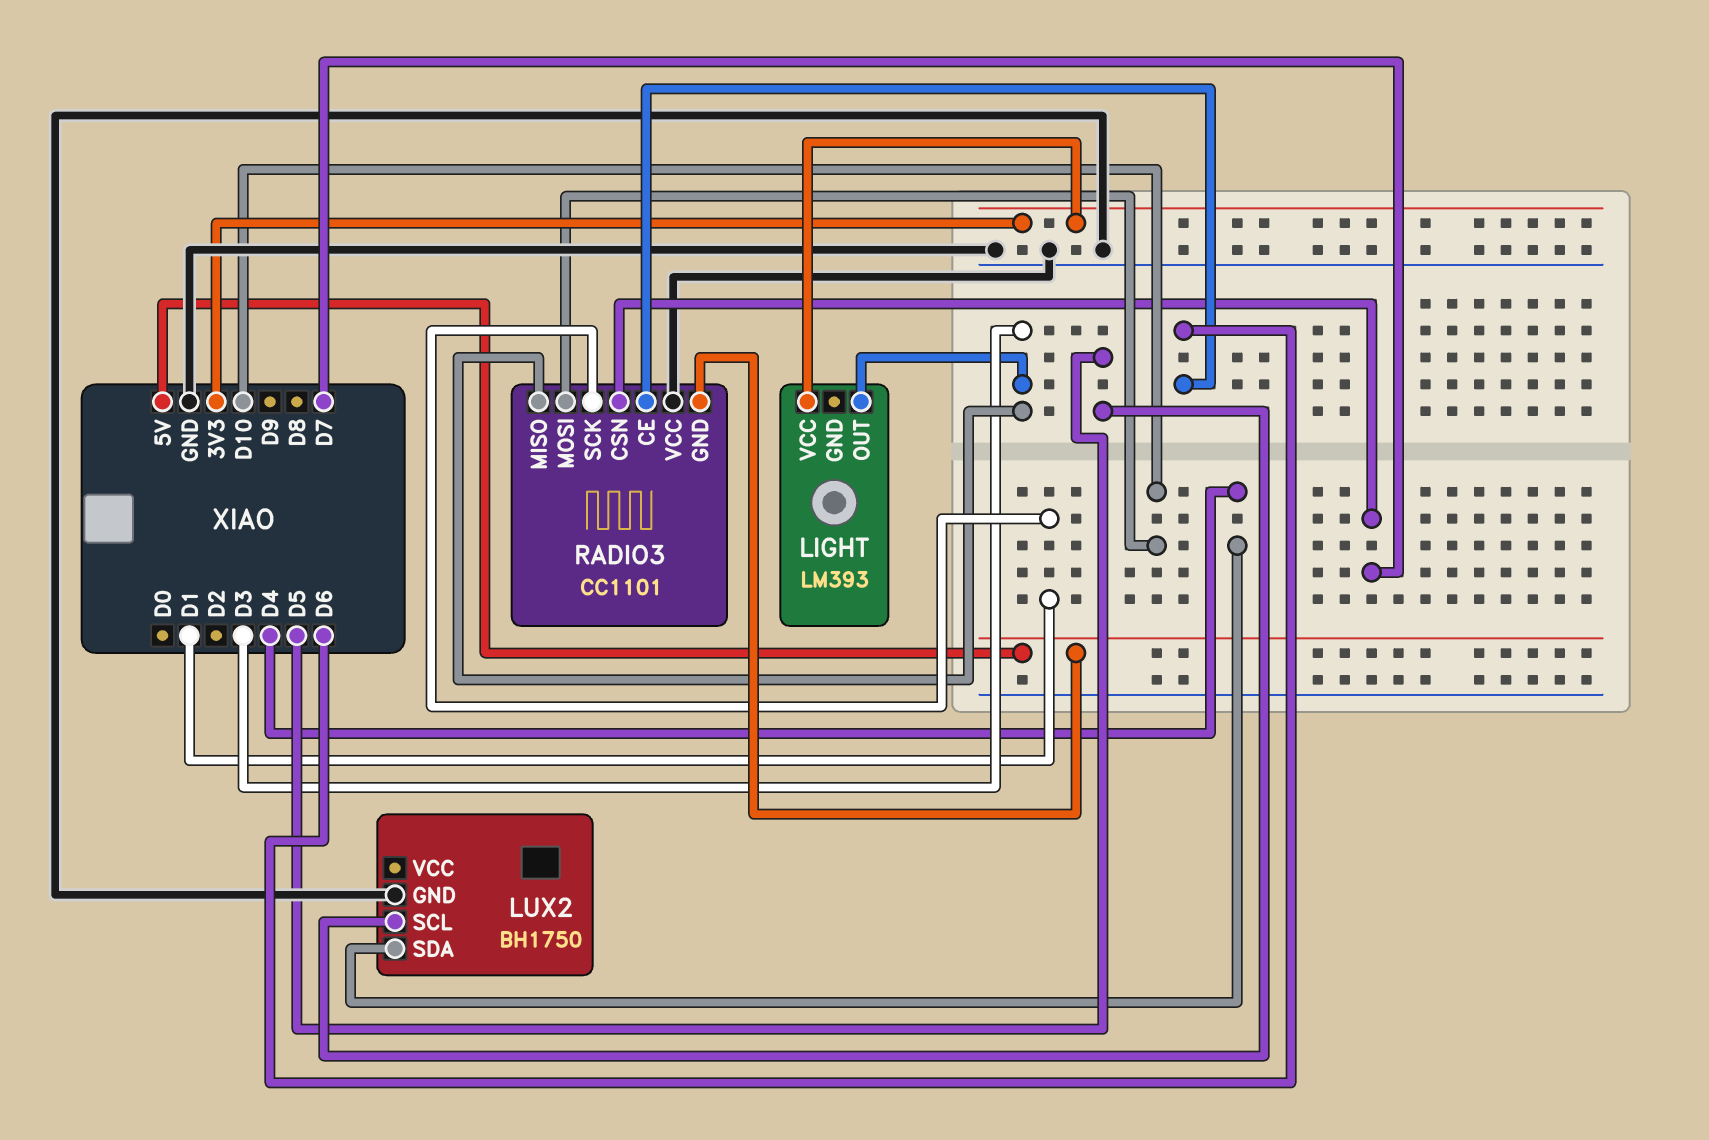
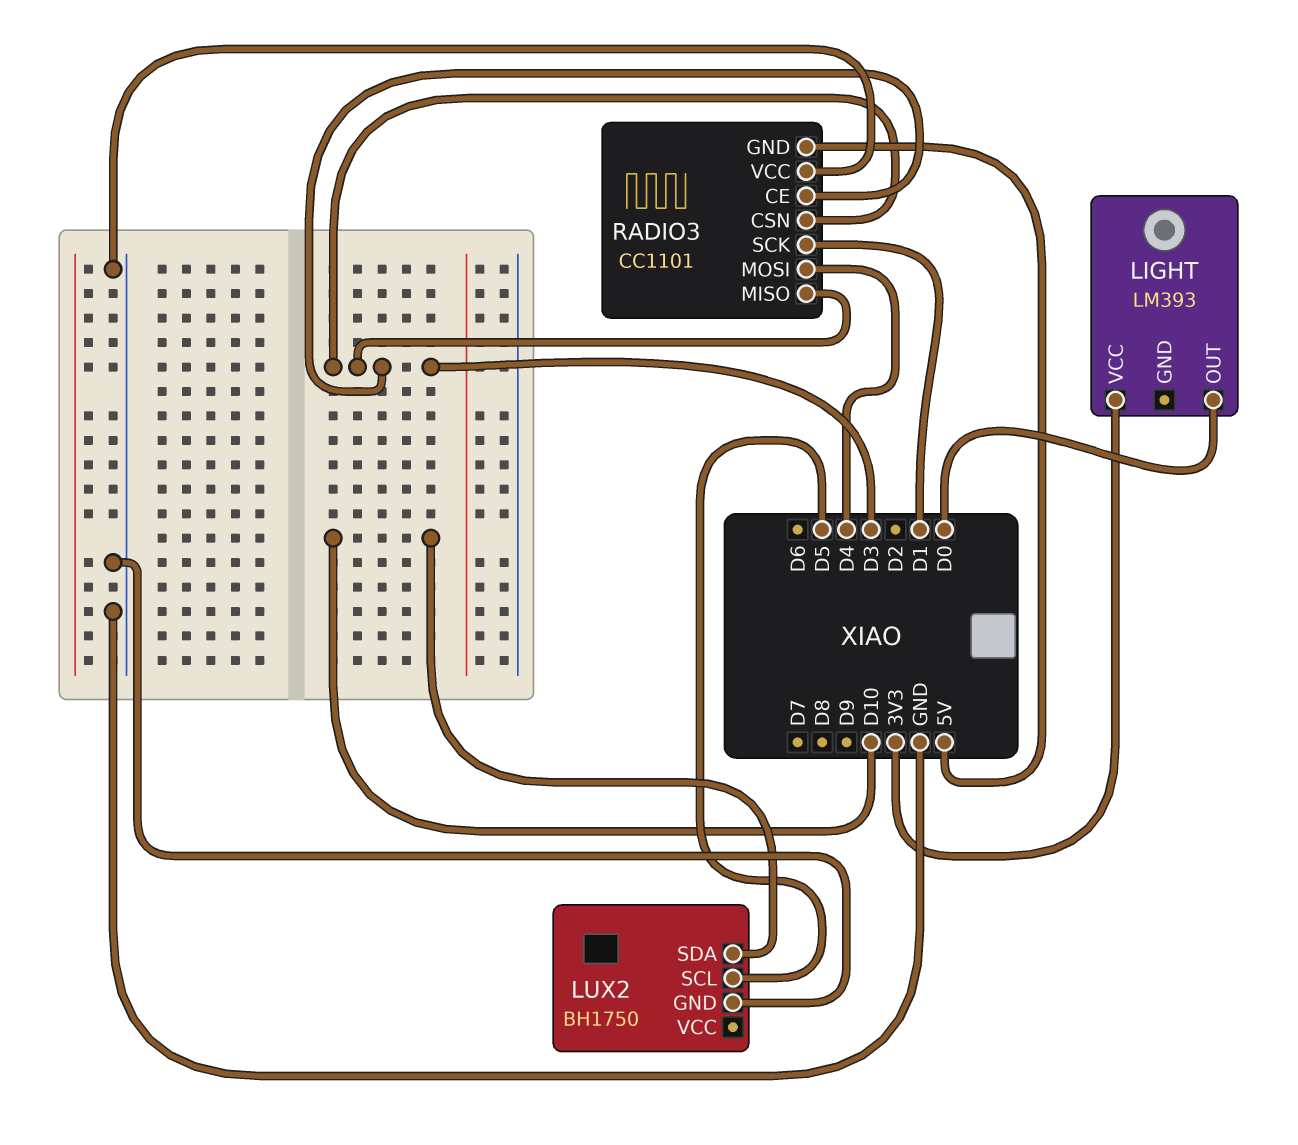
LIGHT pin OUT: D3 -> D0
LUX2 pin SDA: D4 -> D10
RADIO3 pin CE: D6 -> D3
RADIO3 pin CSN: D7 -> D3
RADIO3 pin MOSI: D10 -> D4

